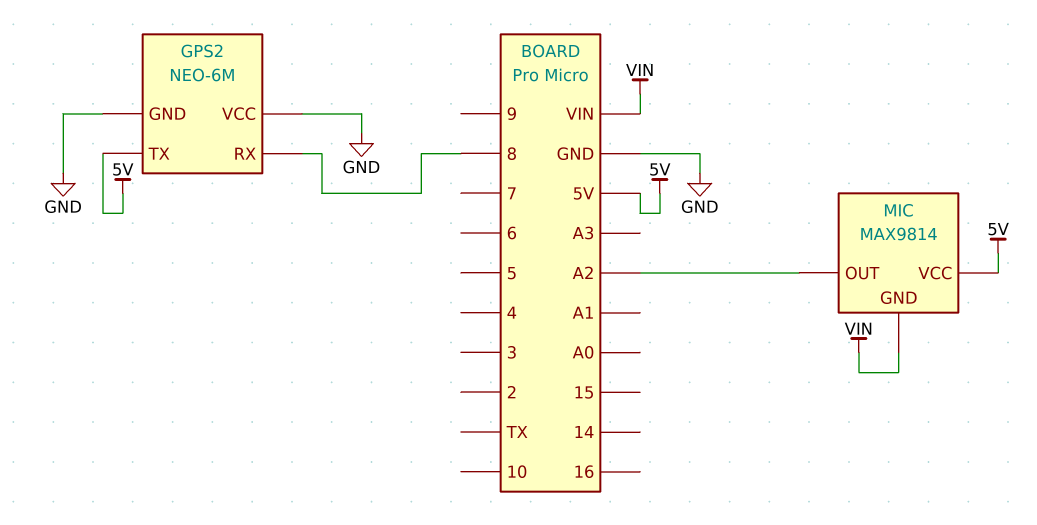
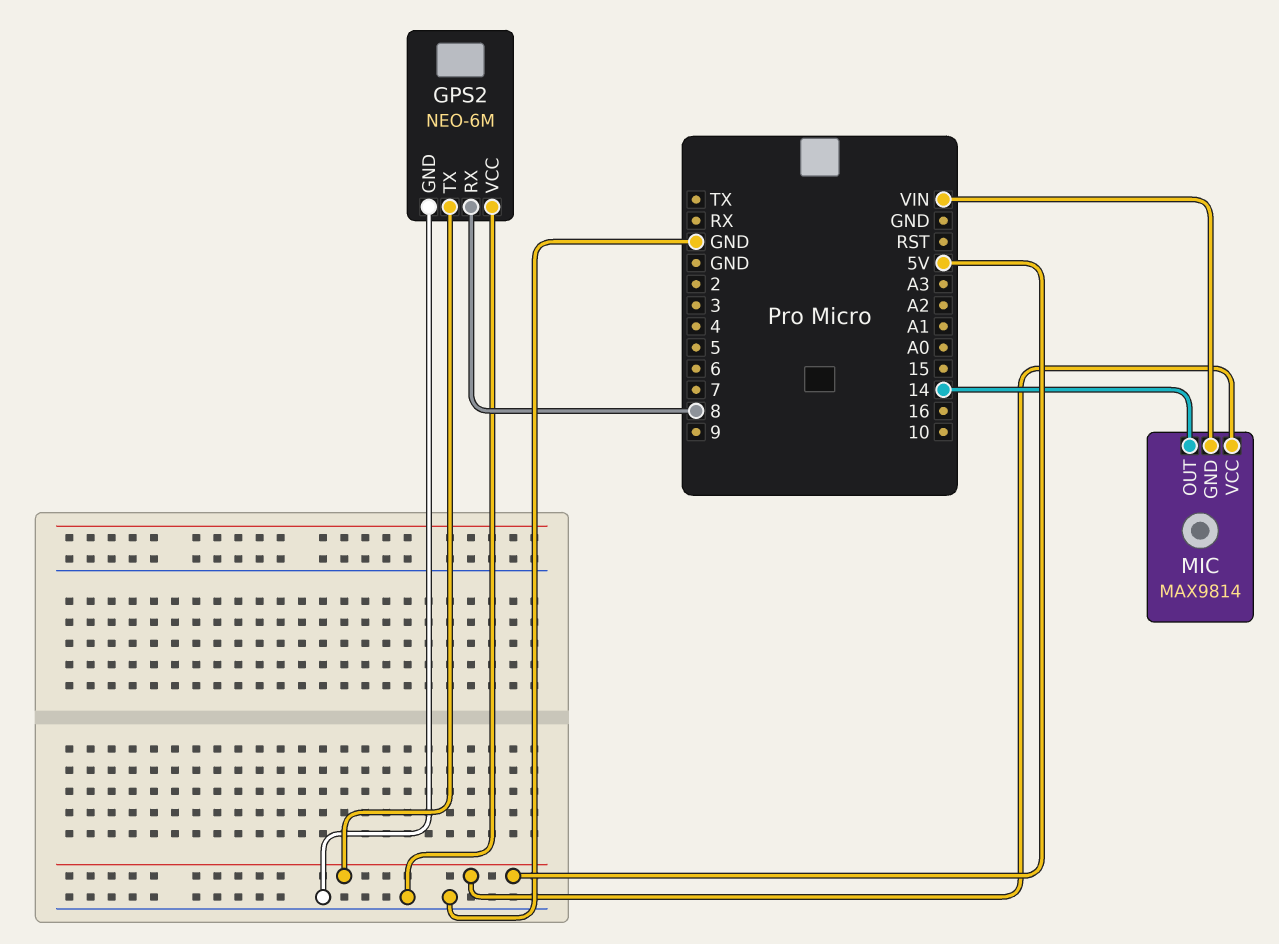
MIC pin OUT: A2 -> 14

